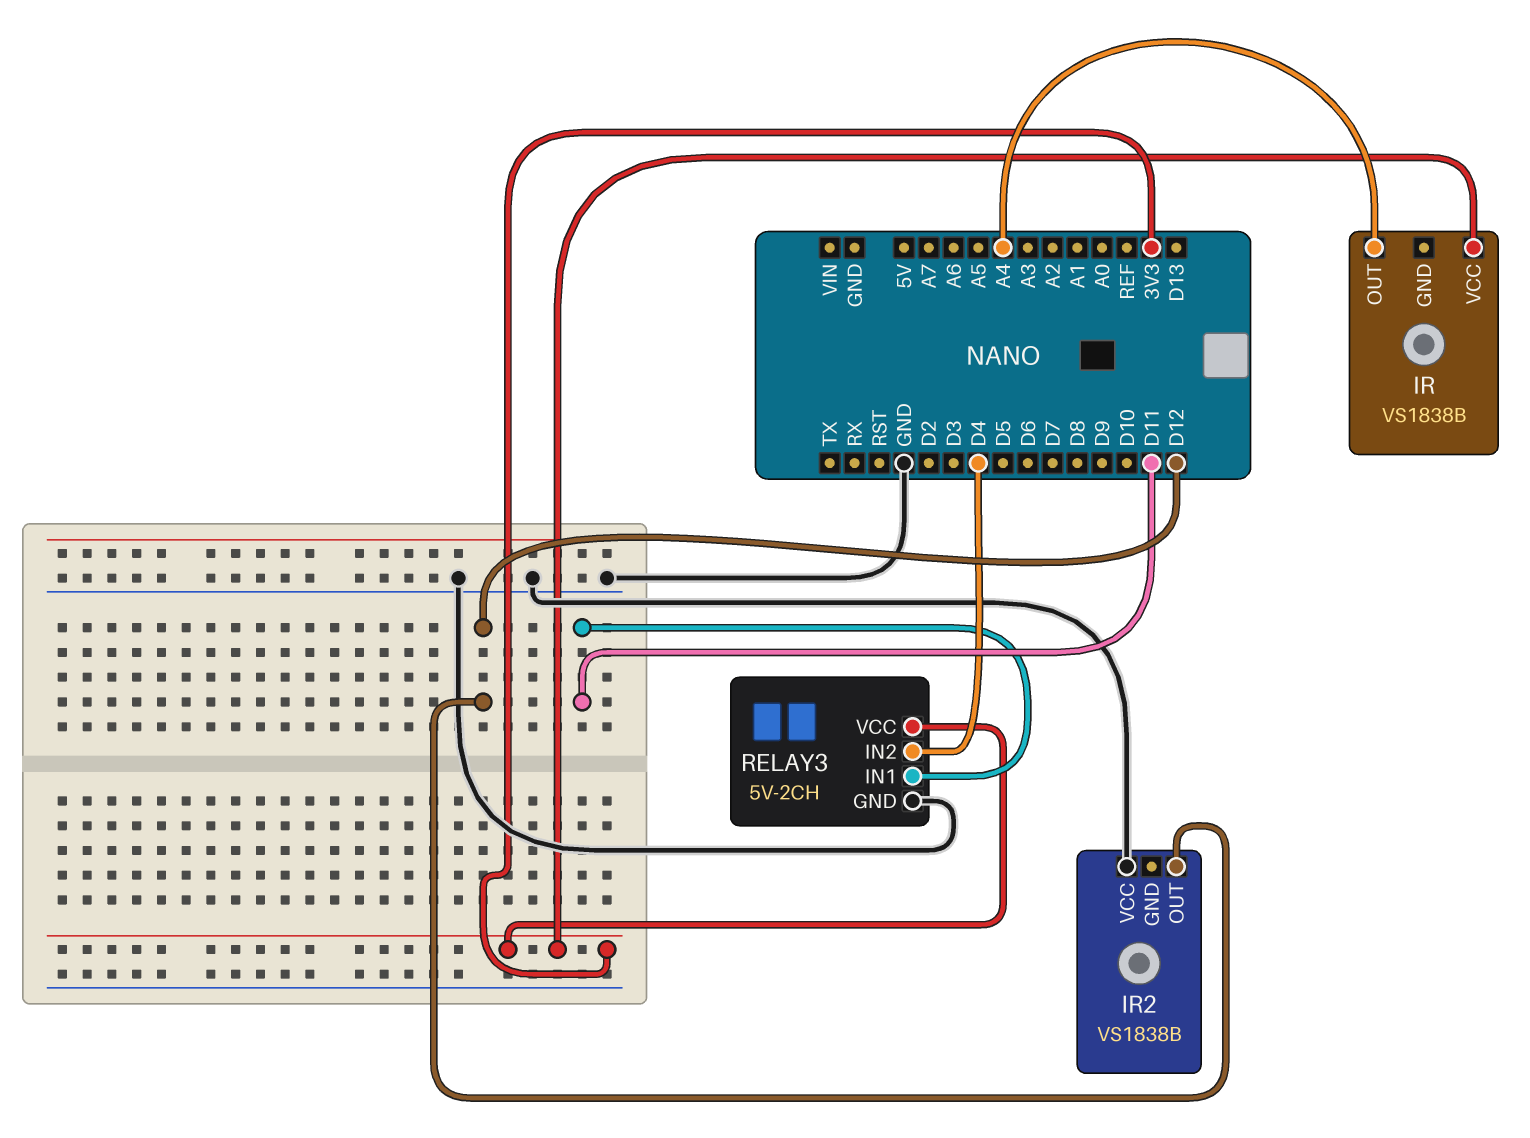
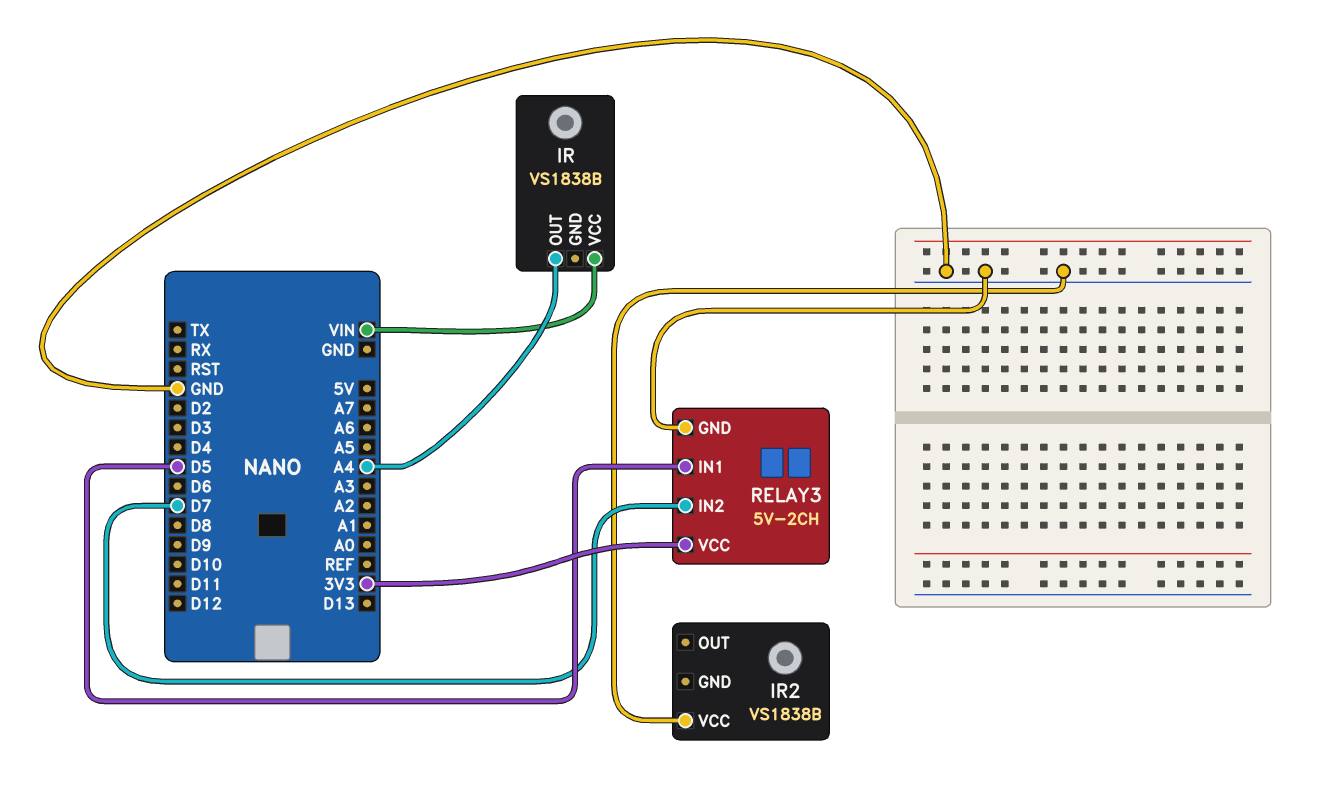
IR pin VCC: 3V3 -> VIN
IR2 pin OUT: D12 -> none
RELAY3 pin IN1: D11 -> D5
RELAY3 pin IN2: D4 -> D7

